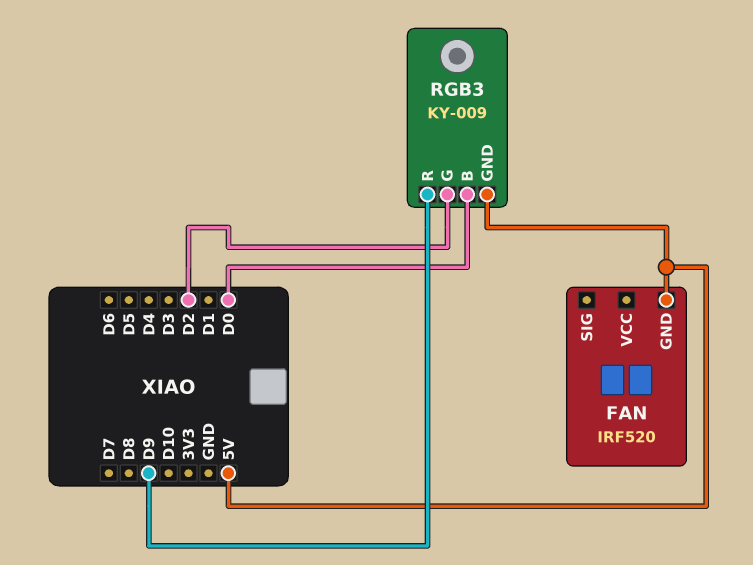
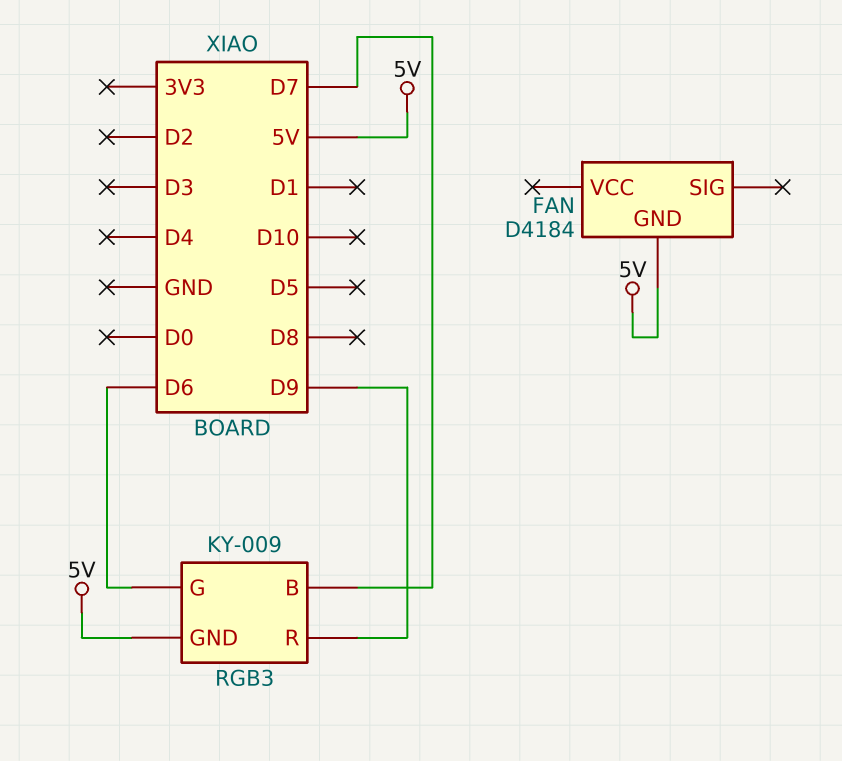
FAN: IRF520 -> D4184
RGB3 pin B: D0 -> D7
RGB3 pin G: D2 -> D6

